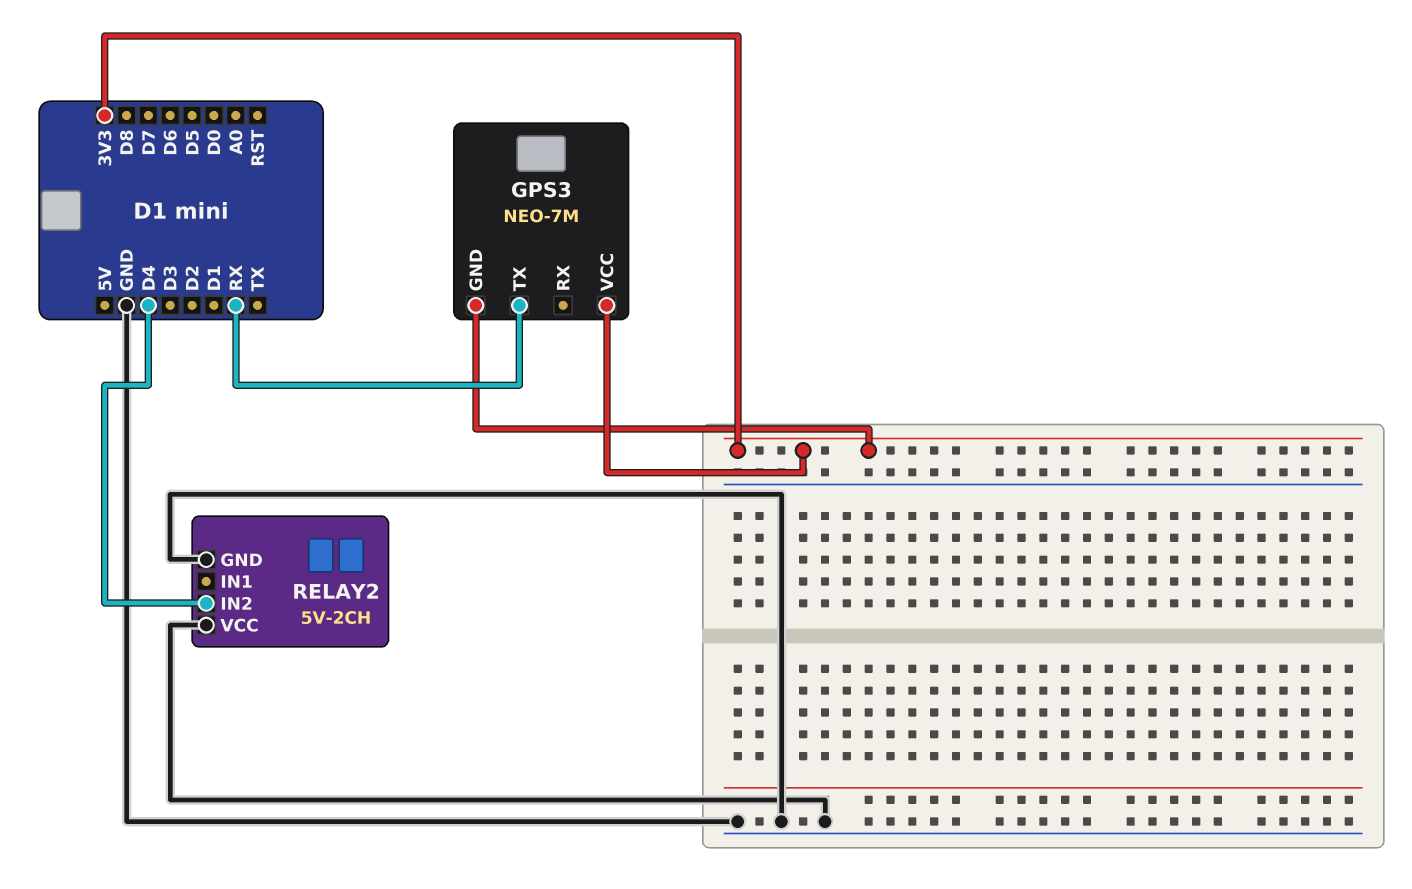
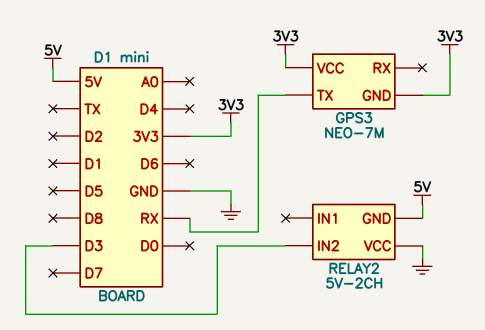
RELAY2 pin GND: GND -> 5V
RELAY2 pin IN2: D4 -> D3

